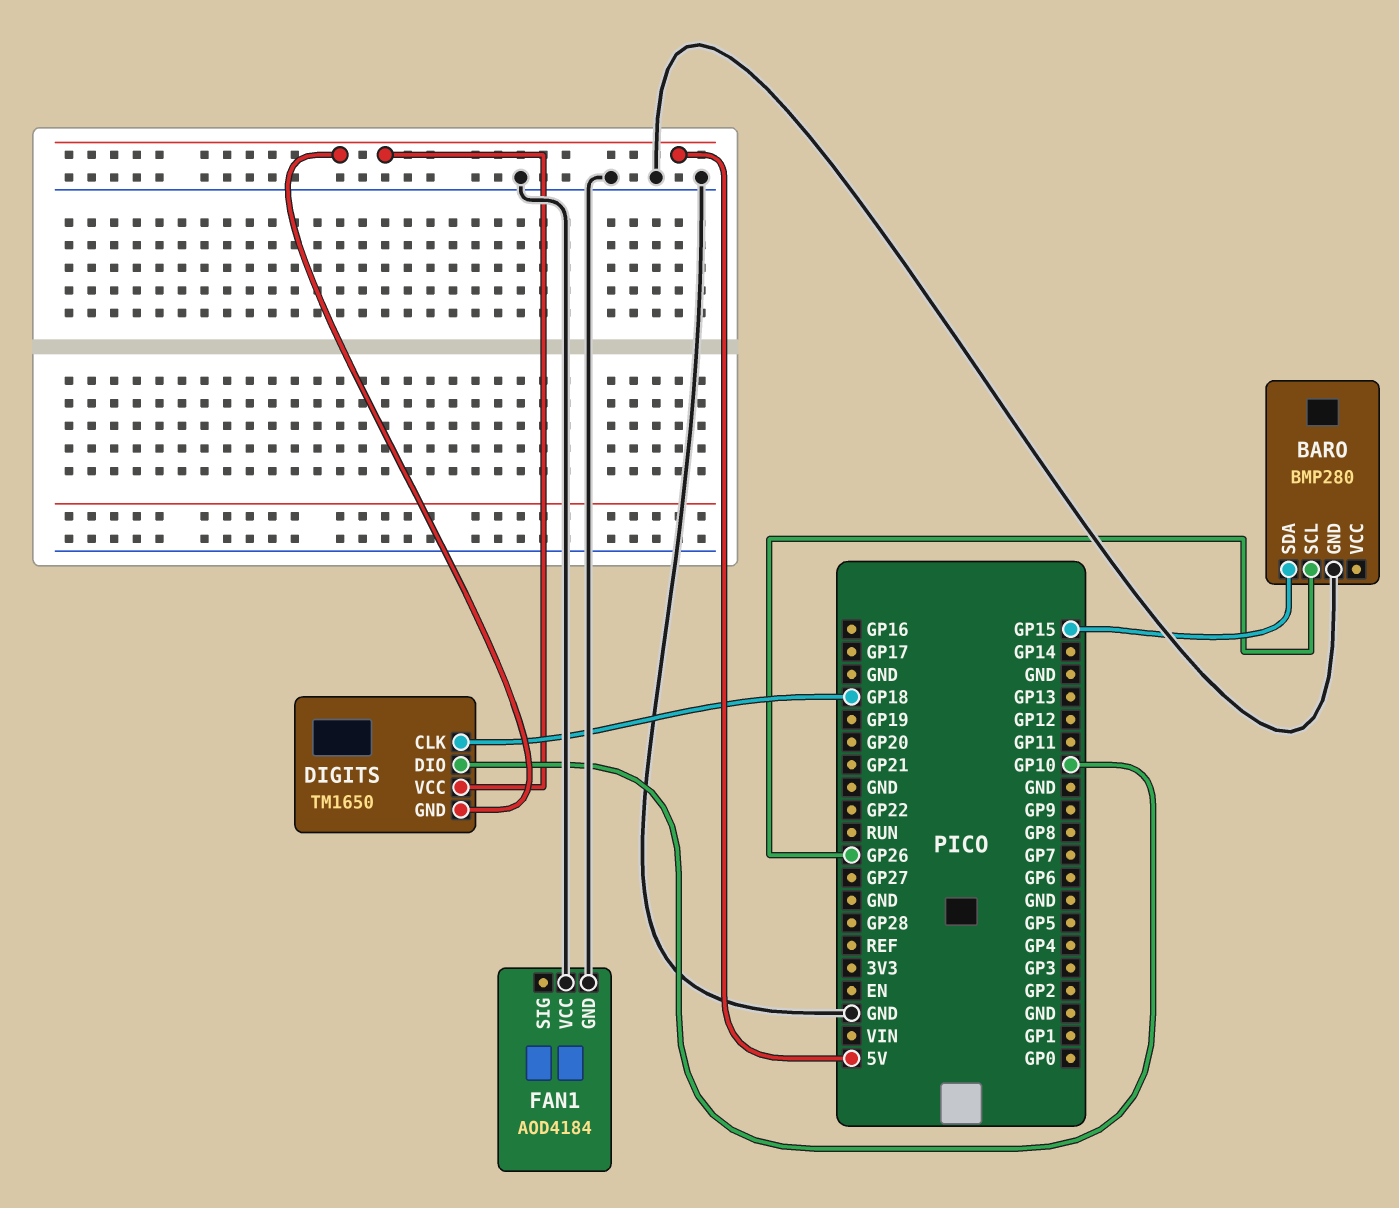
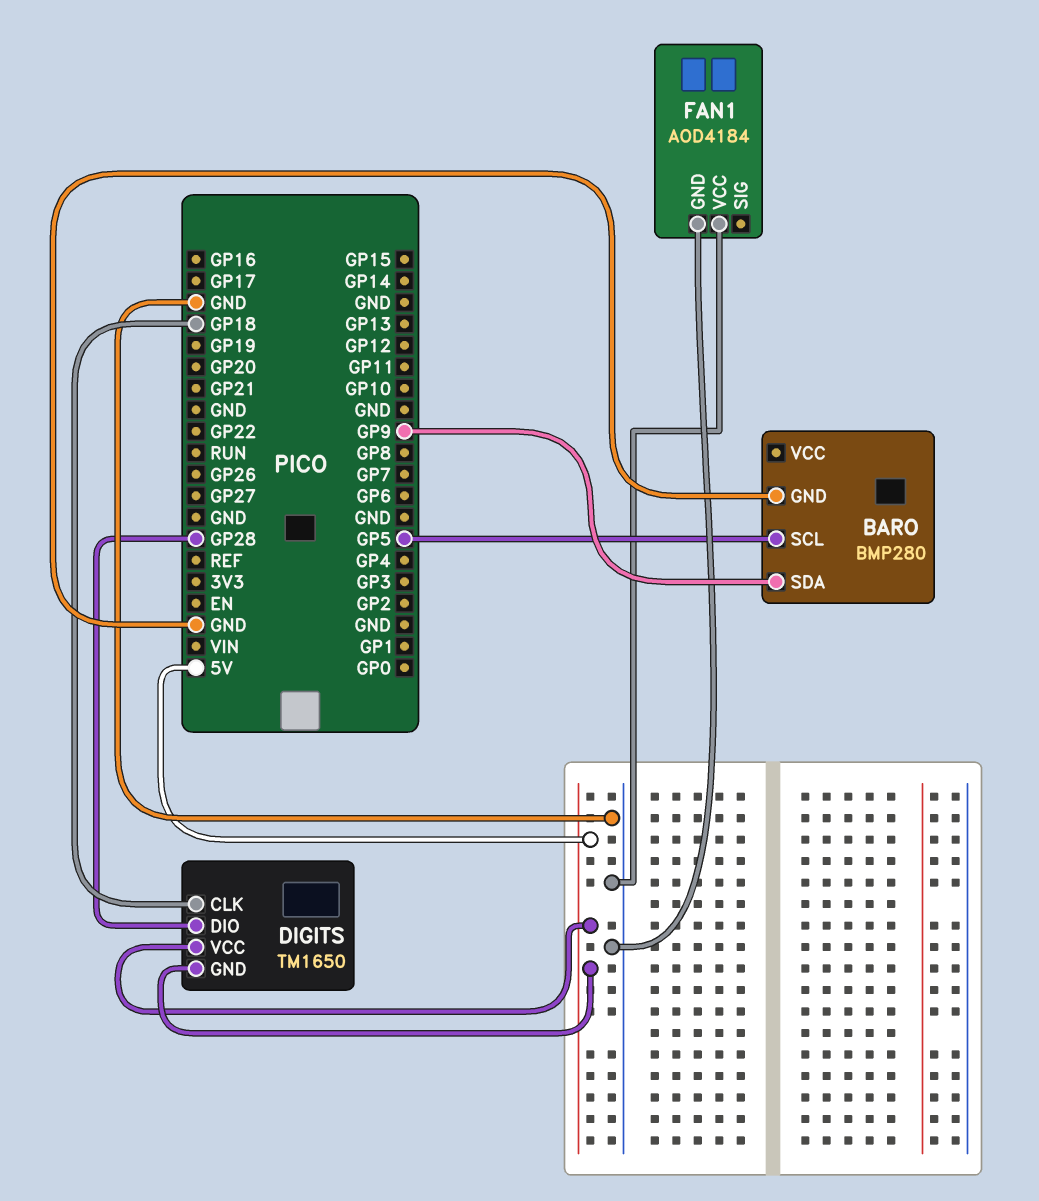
BARO pin SCL: GP26 -> GP5
BARO pin SDA: GP15 -> GP9
DIGITS pin DIO: GP10 -> GP28

